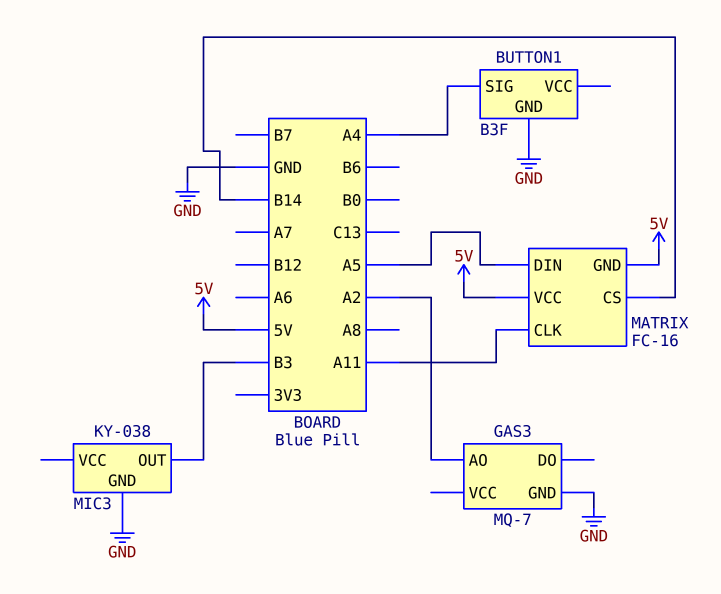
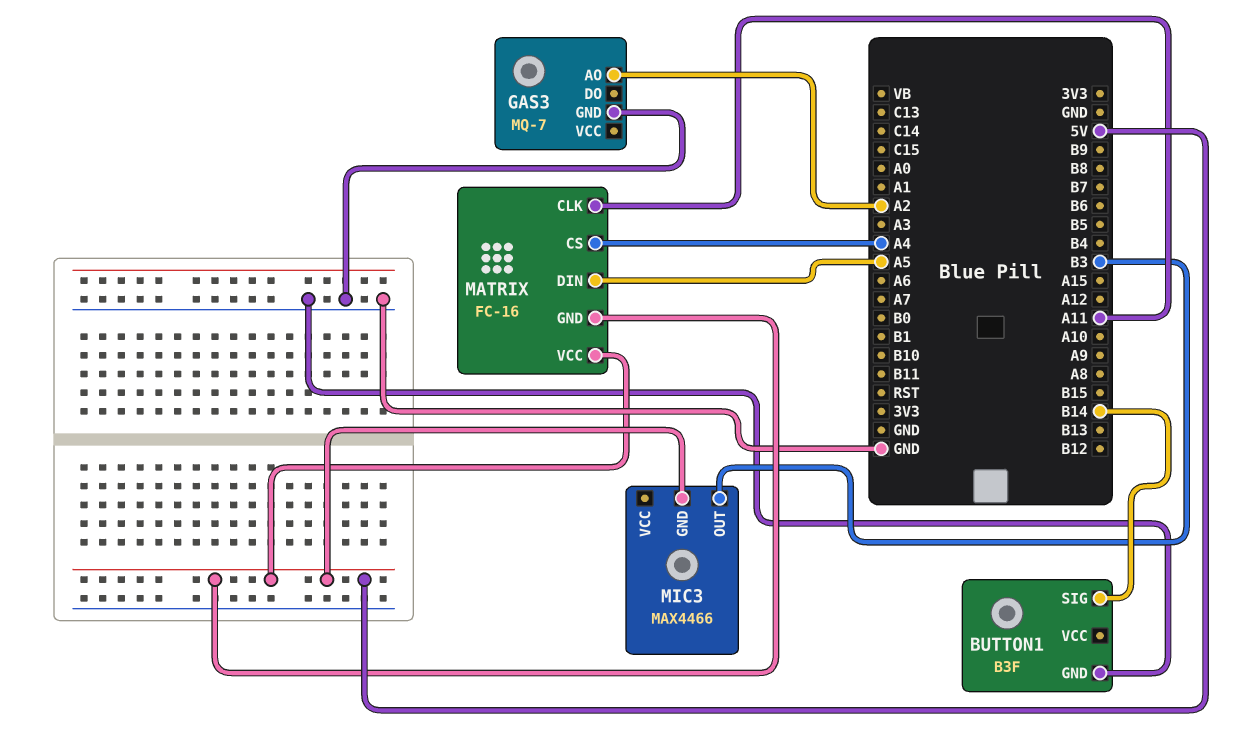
BUTTON1 pin SIG: A4 -> B14
MATRIX pin CS: B14 -> A4
MIC3: KY-038 -> MAX4466
MIC3 pin GND: GND -> 5V

